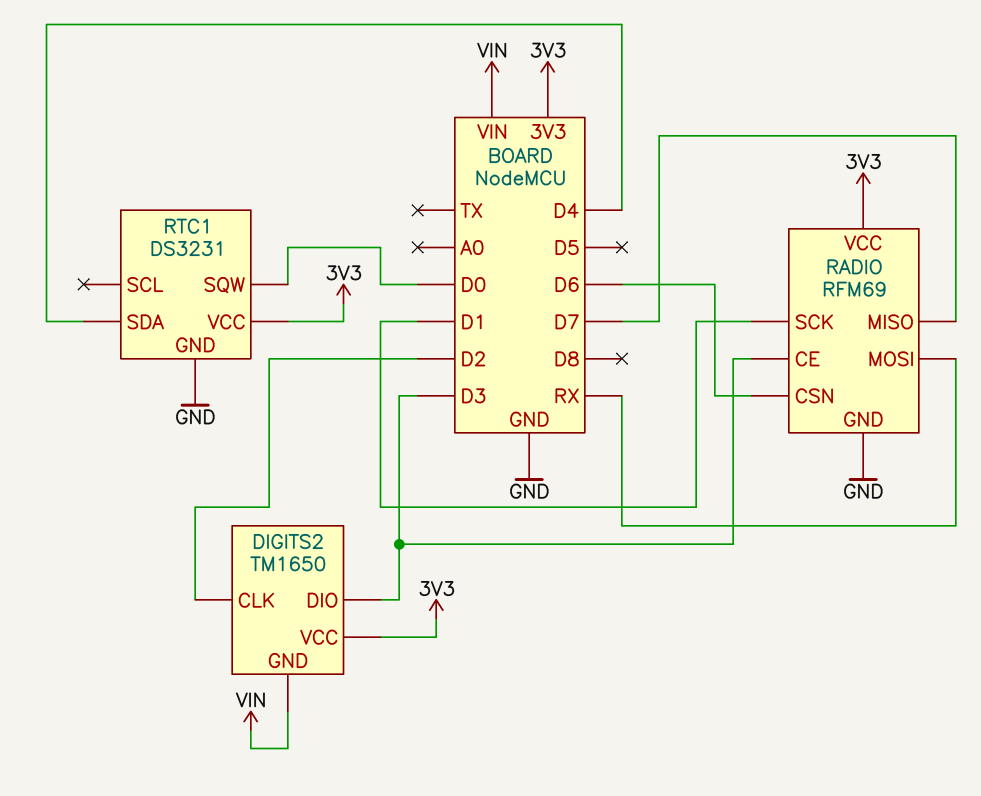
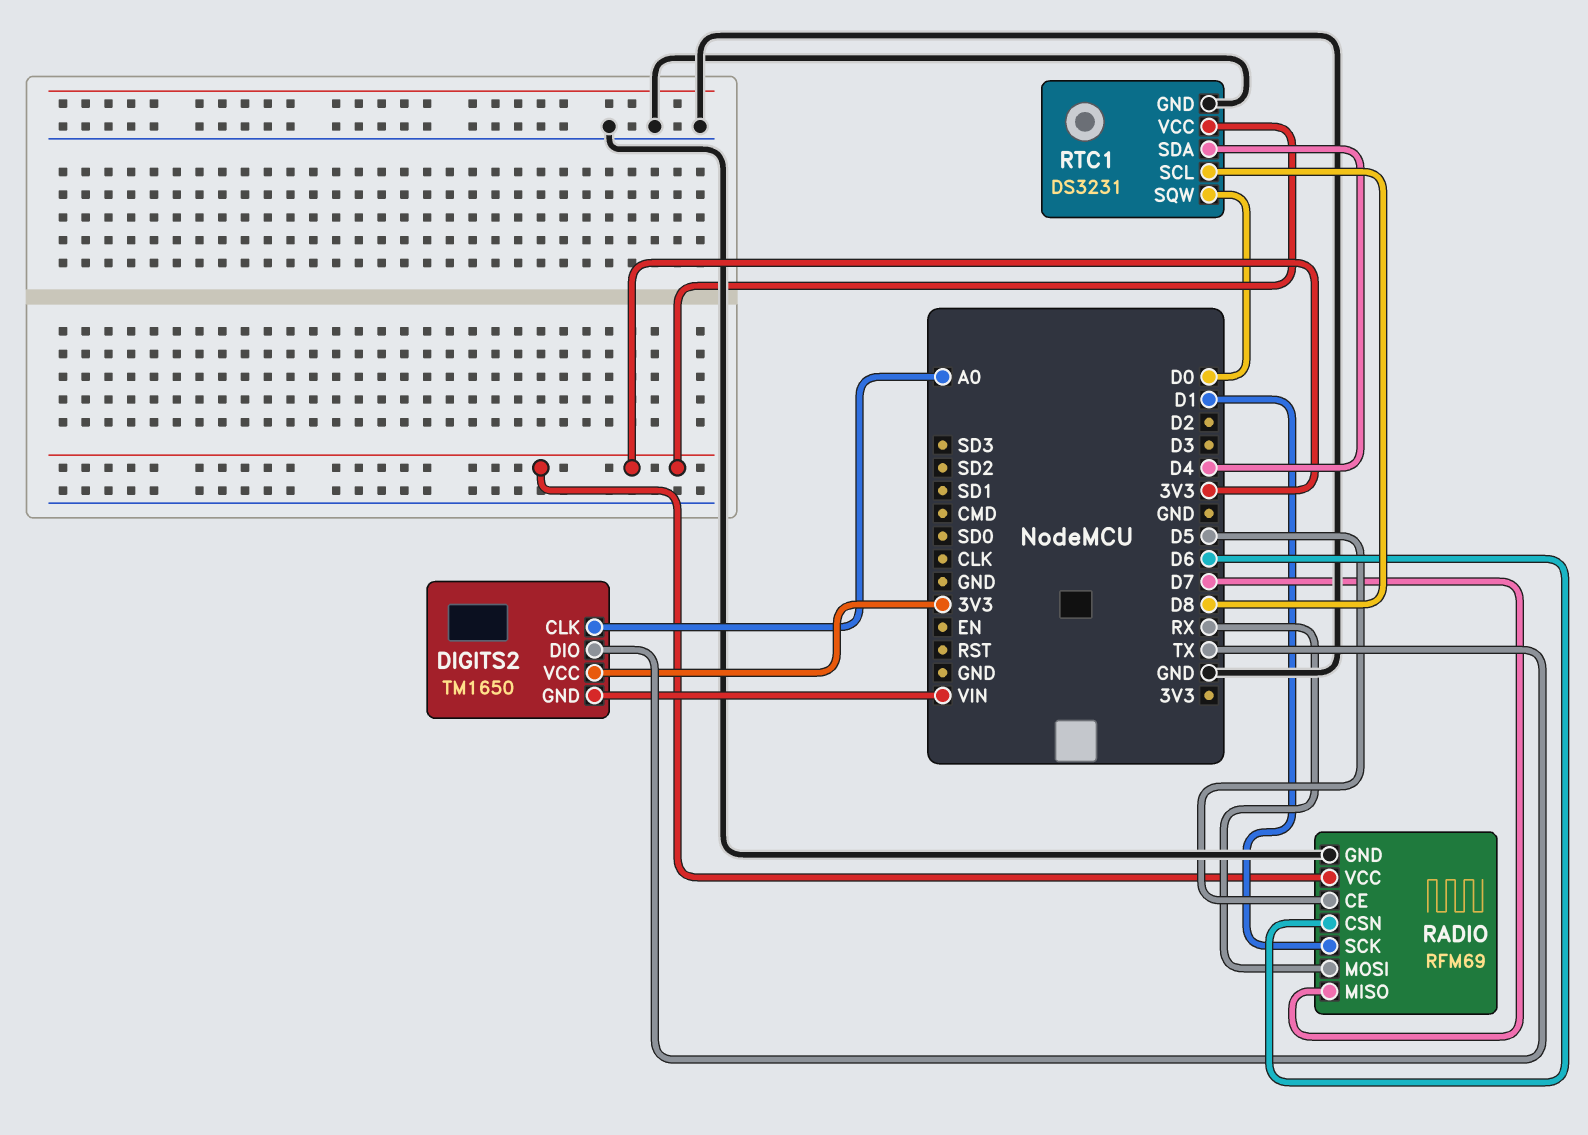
DIGITS2 pin CLK: D2 -> A0
DIGITS2 pin DIO: D3 -> TX
RADIO pin CE: D3 -> D5
RTC1 pin SCL: none -> D8

